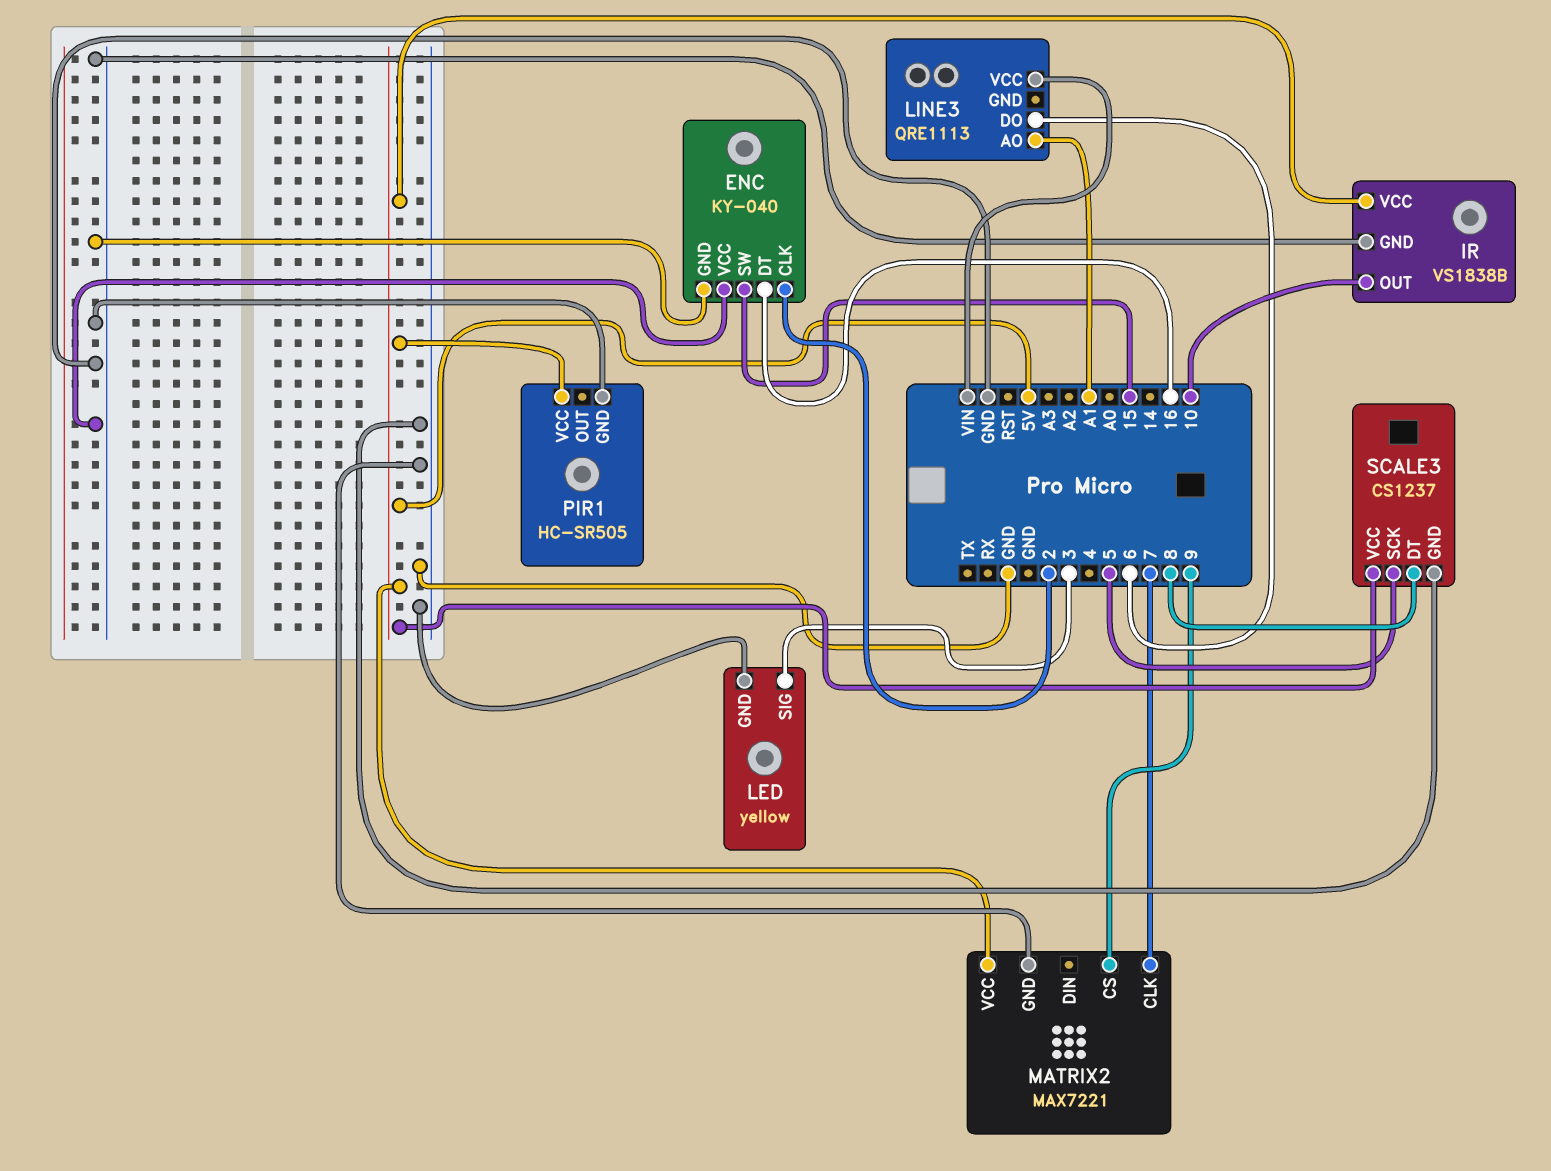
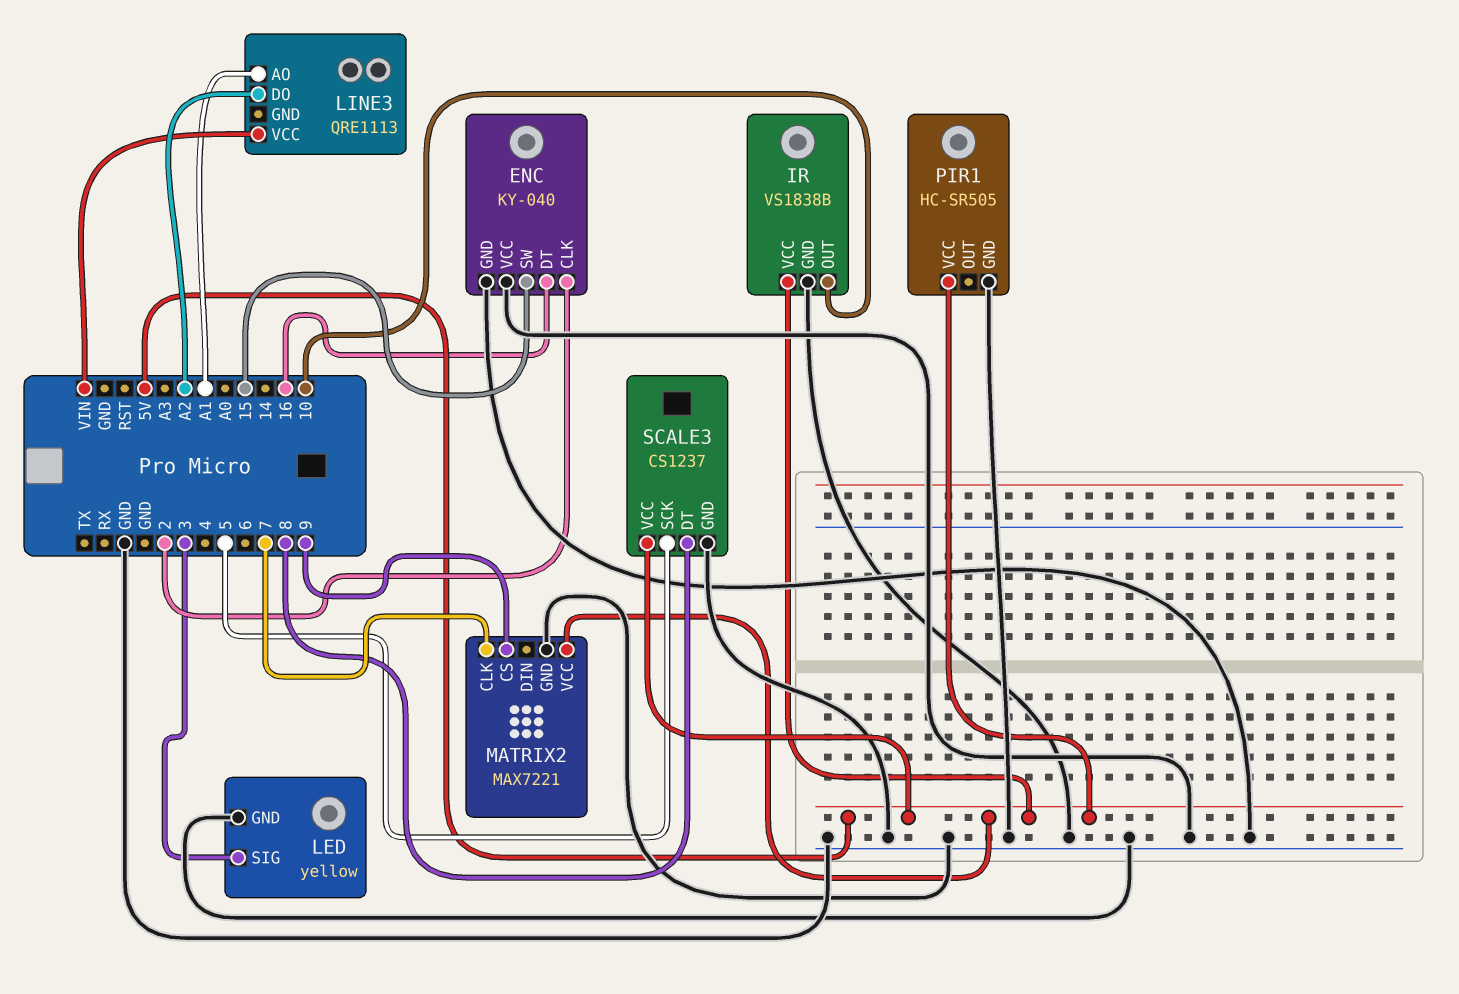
LINE3 pin DO: 6 -> A2

